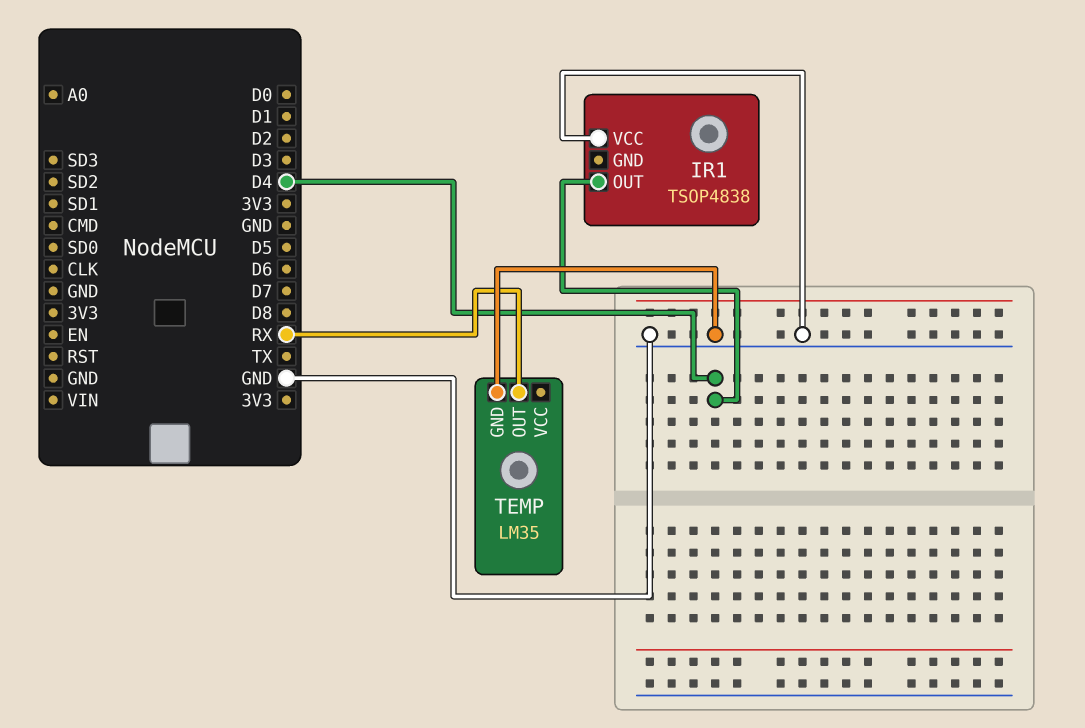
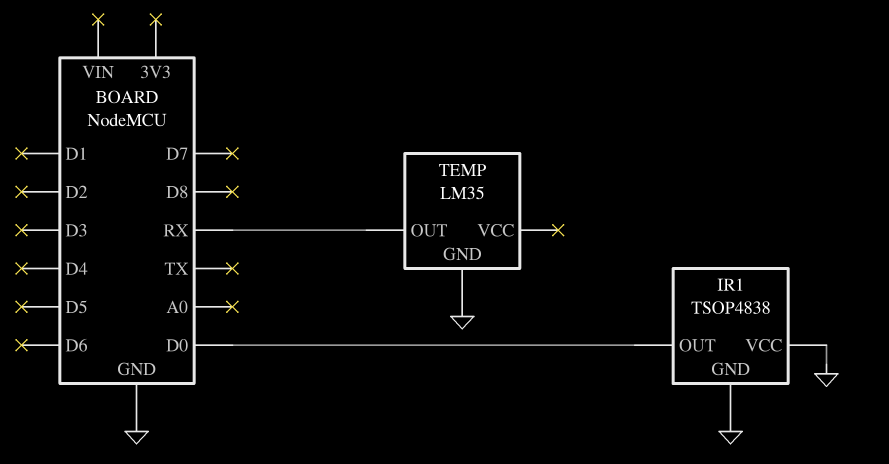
IR1 pin GND: none -> GND
IR1 pin OUT: D4 -> D0

